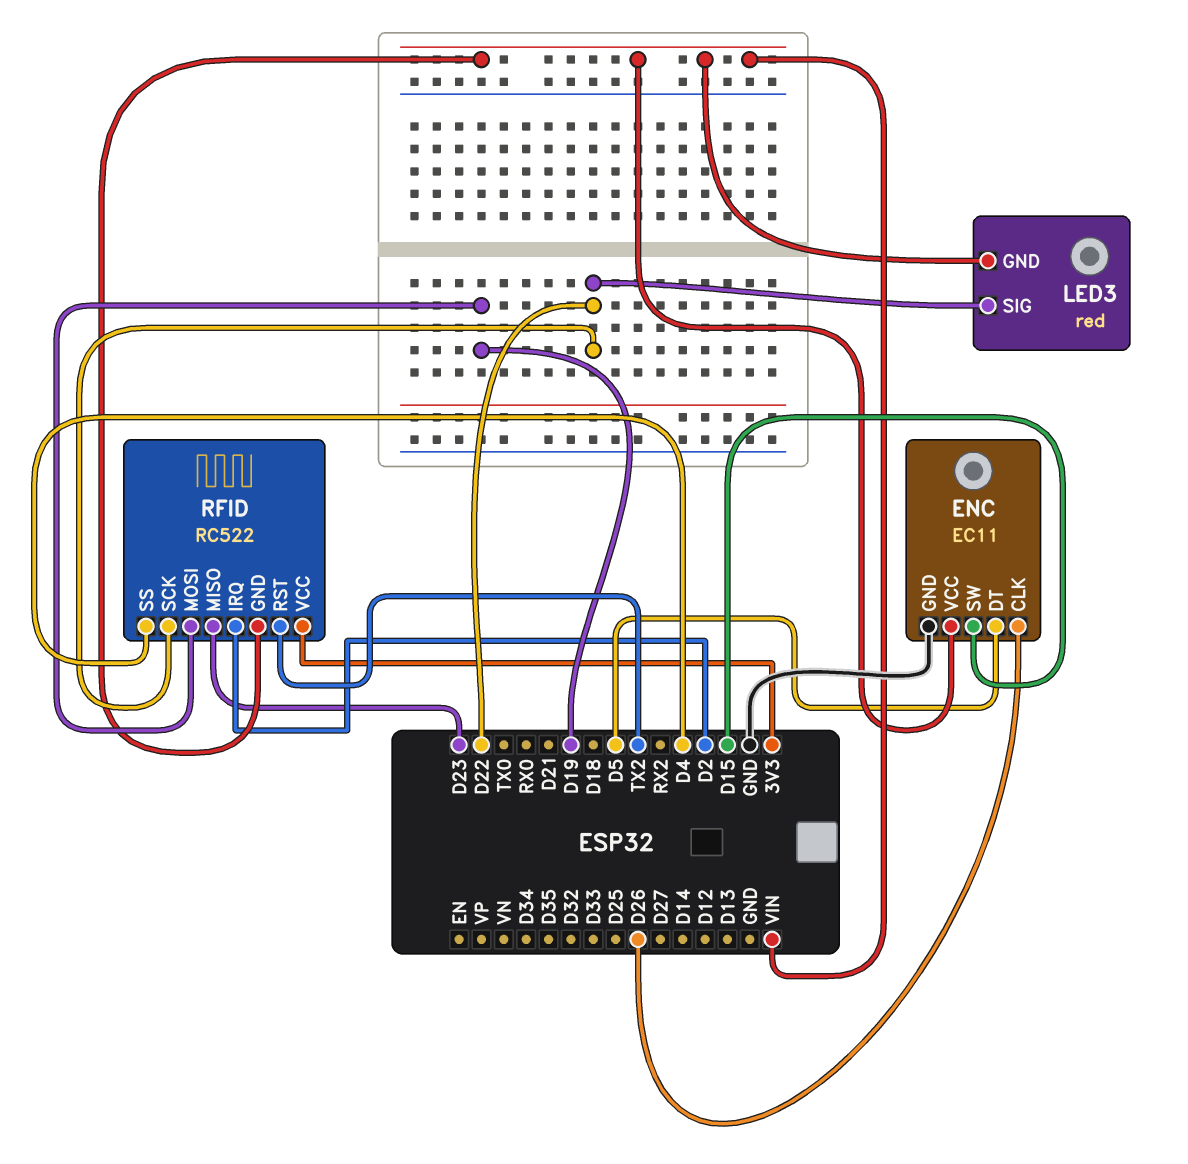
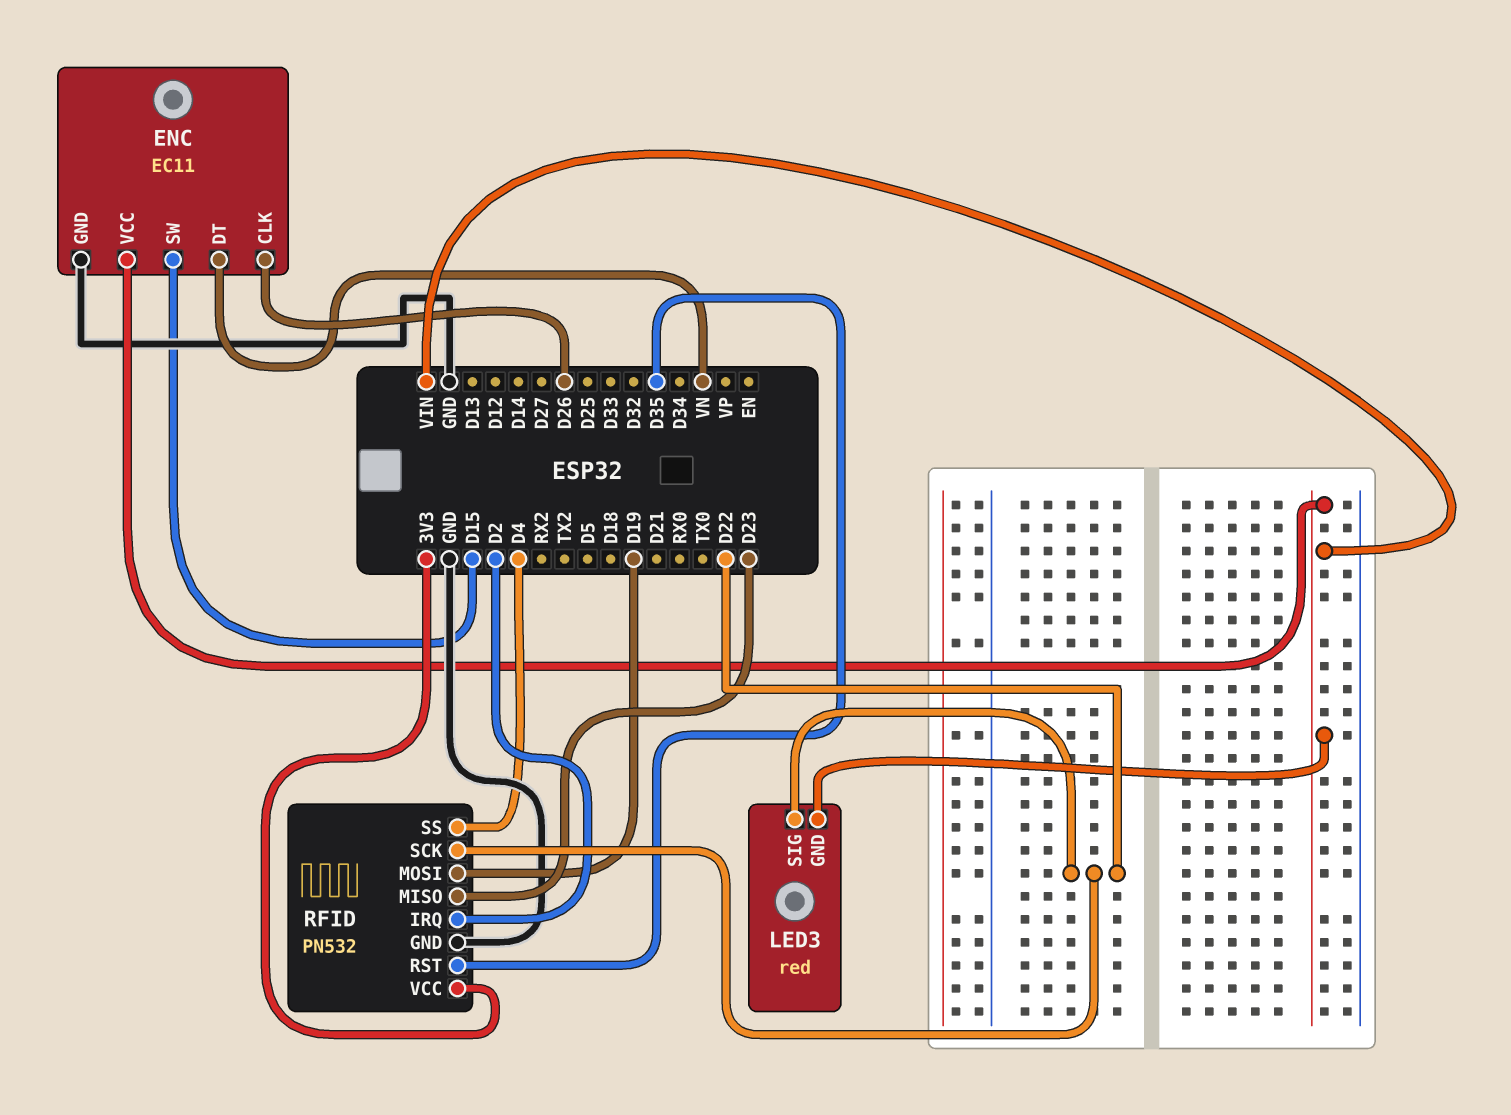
ENC pin DT: D5 -> VN
RFID: RC522 -> PN532
RFID pin GND: VIN -> GND
RFID pin RST: TX2 -> D35

